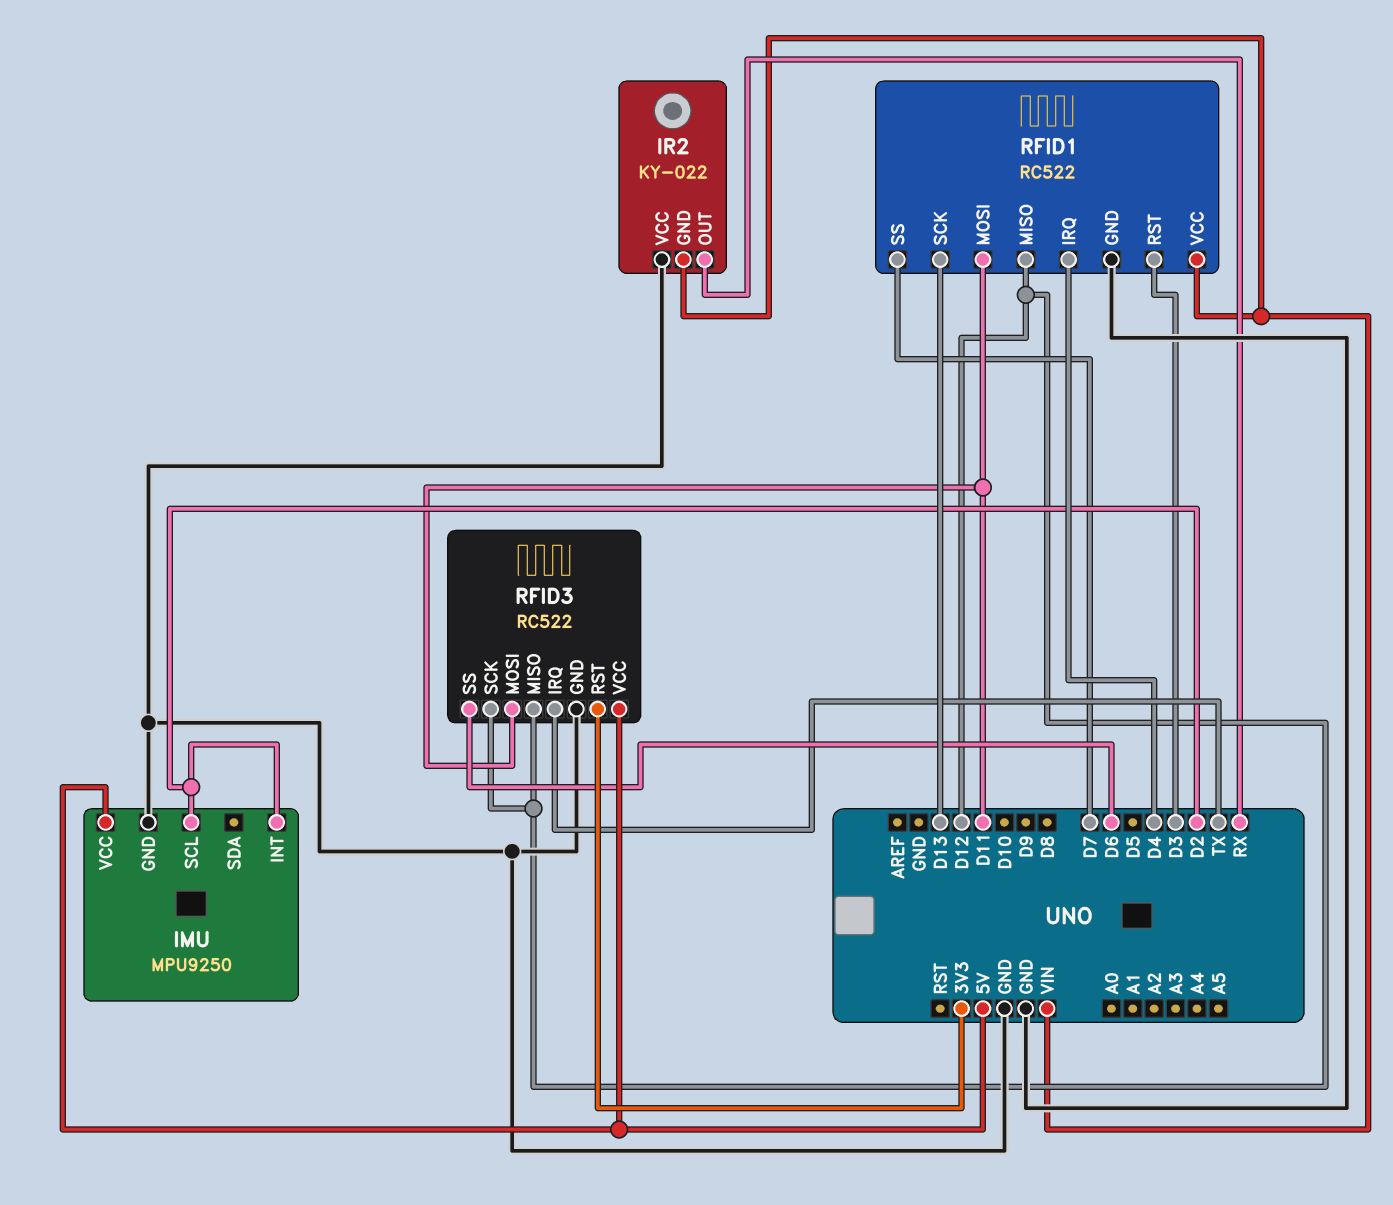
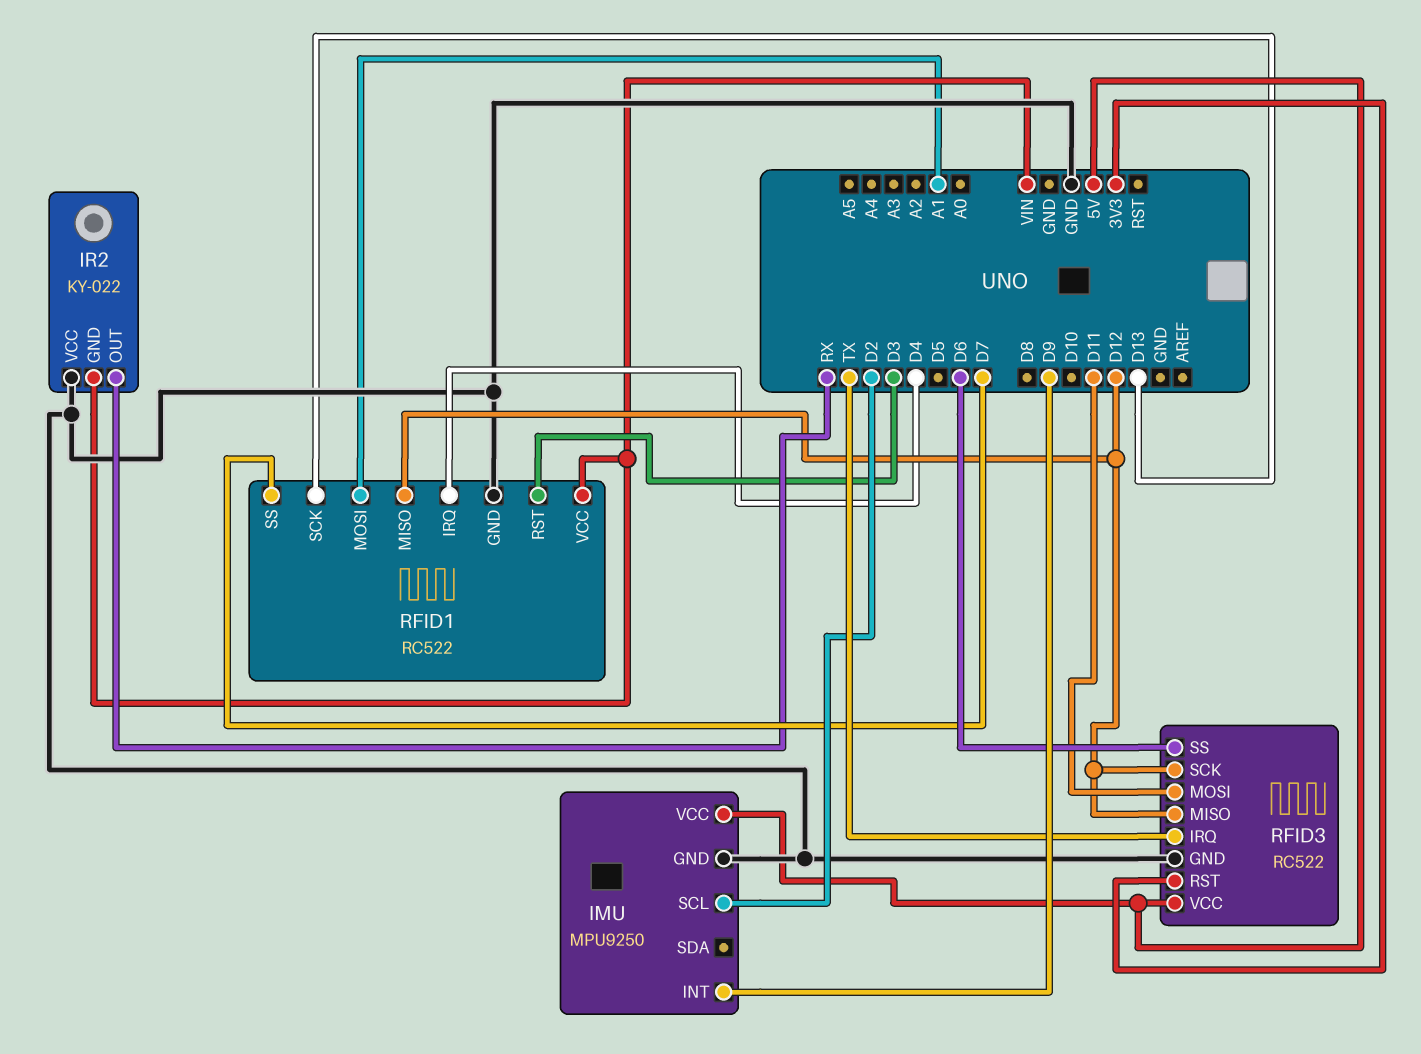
IMU pin INT: D2 -> D9
RFID1 pin MOSI: D11 -> A1

